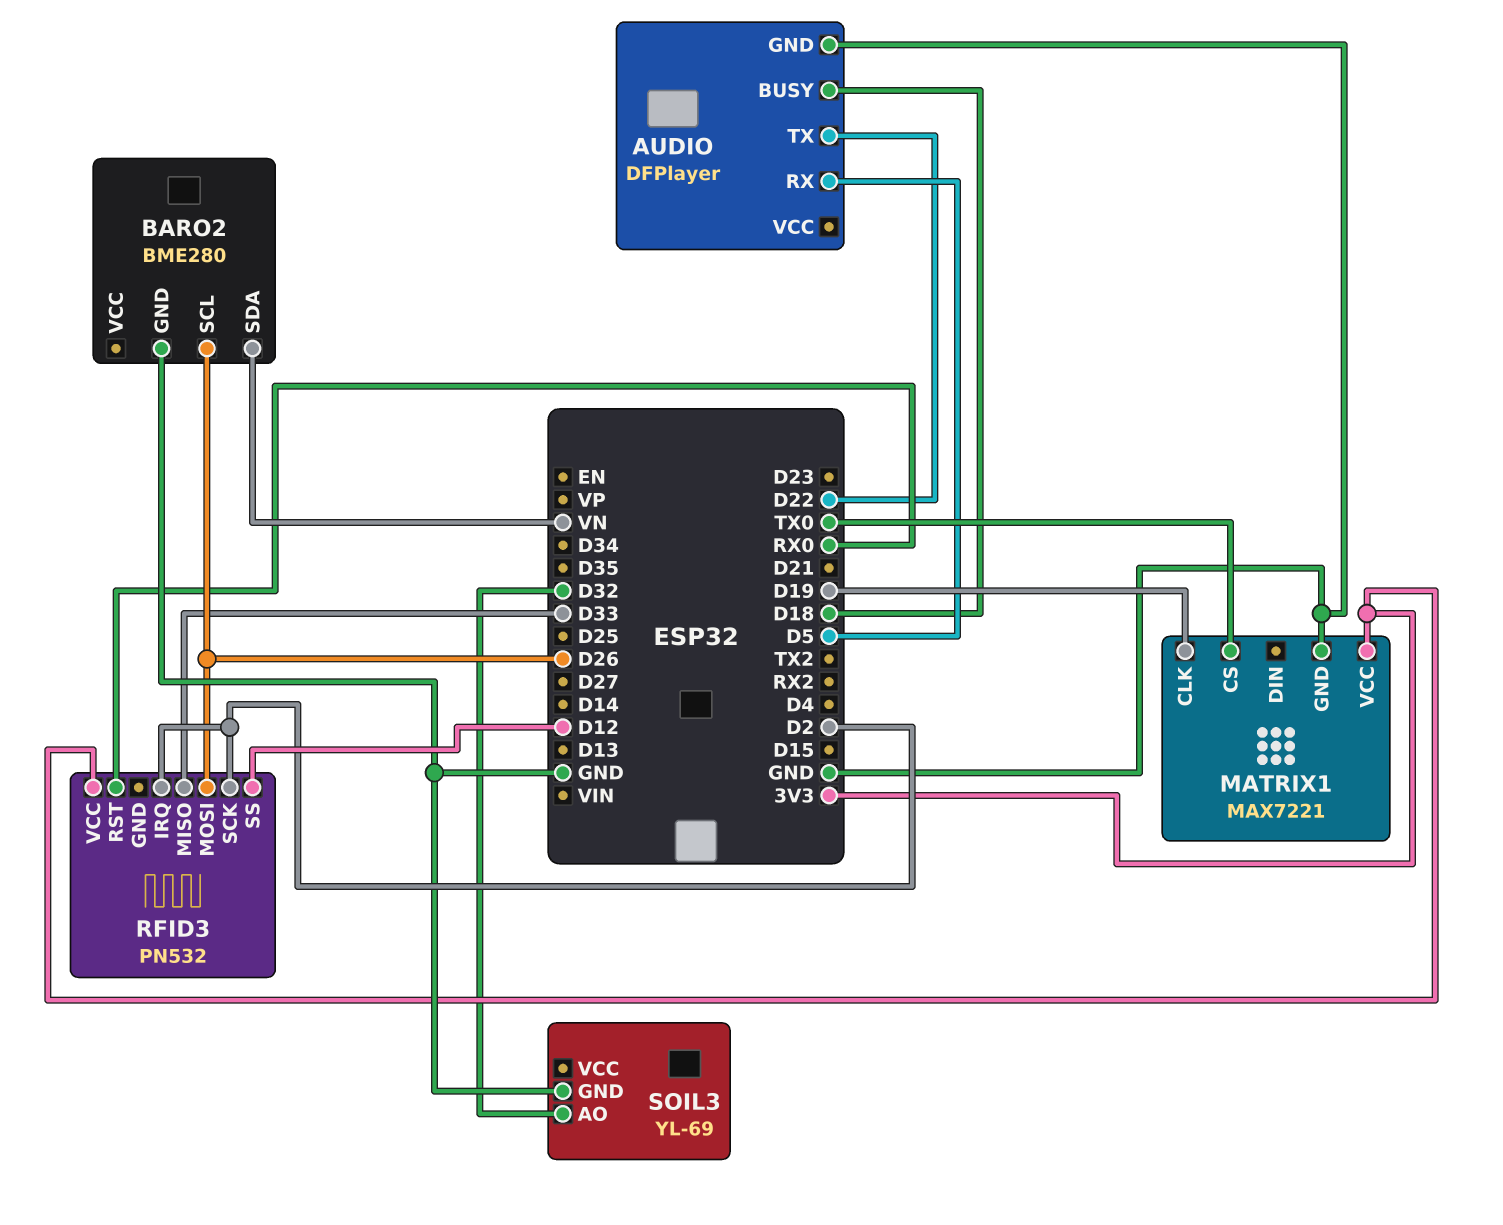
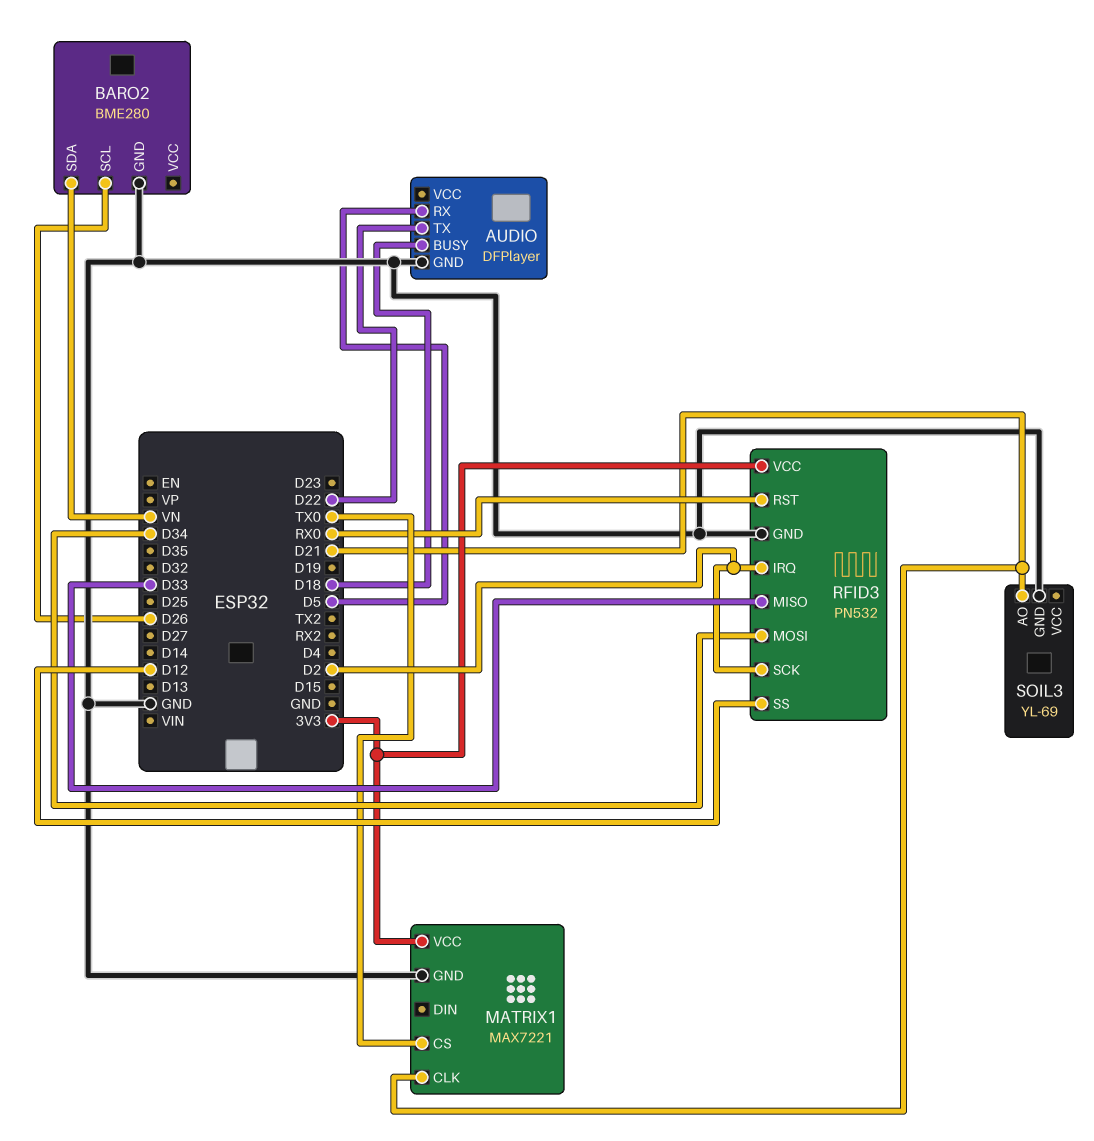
MATRIX1 pin CLK: D19 -> D21
RFID3 pin GND: none -> GND
RFID3 pin MOSI: D26 -> D34
SOIL3 pin AO: D32 -> D21

